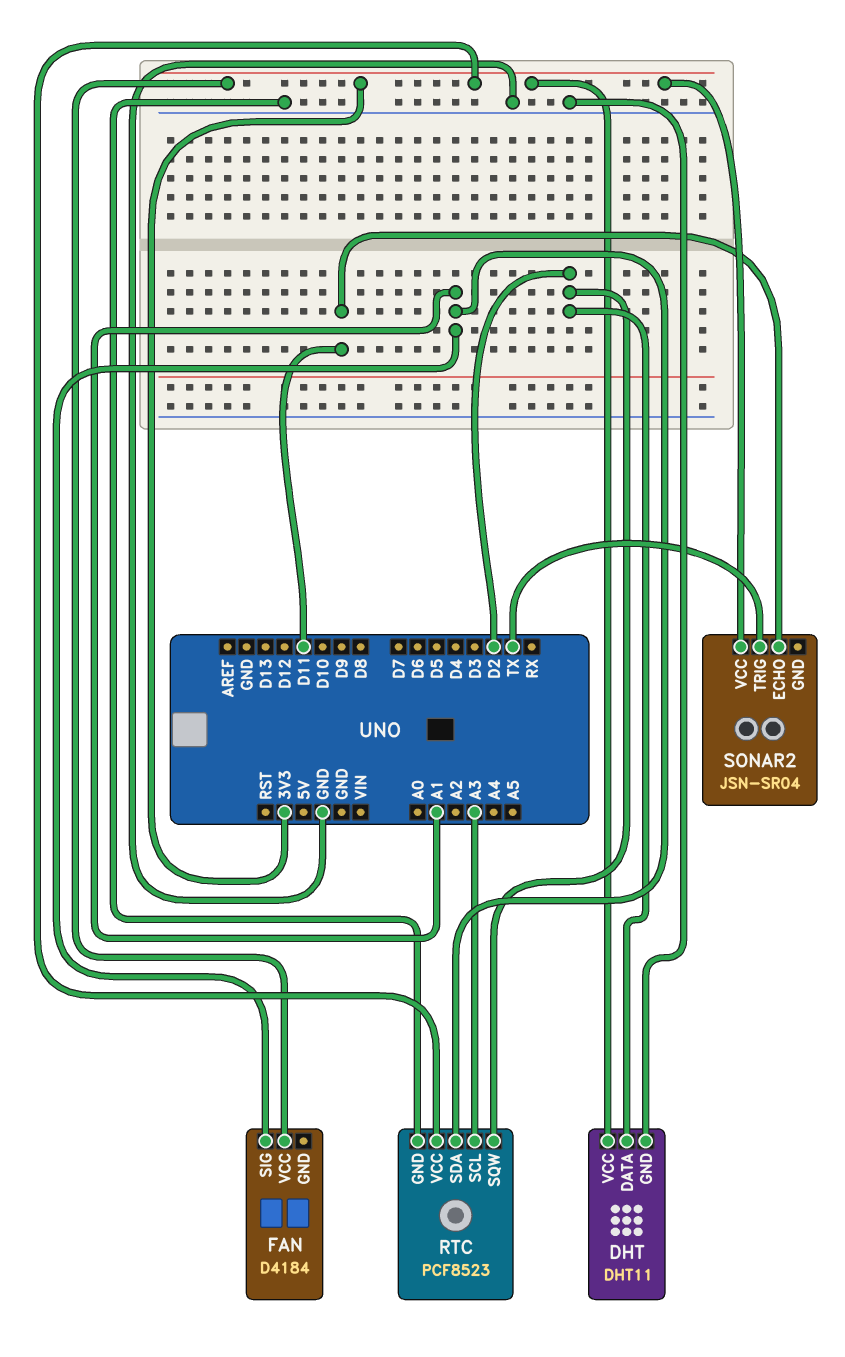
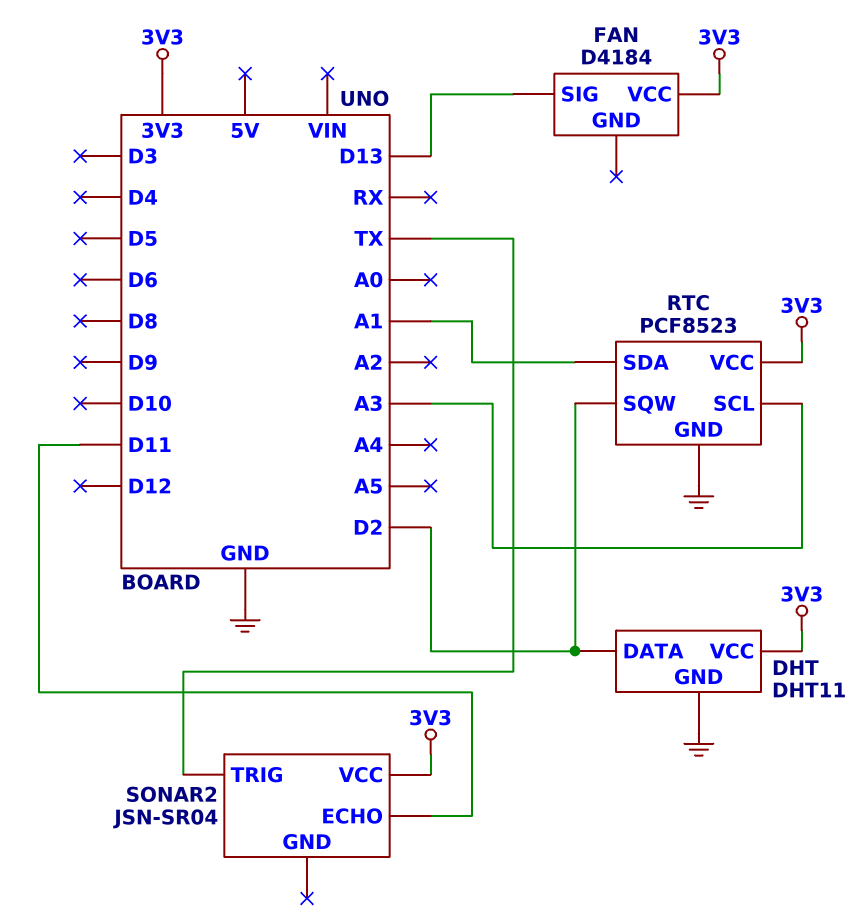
FAN pin SIG: A1 -> D13

